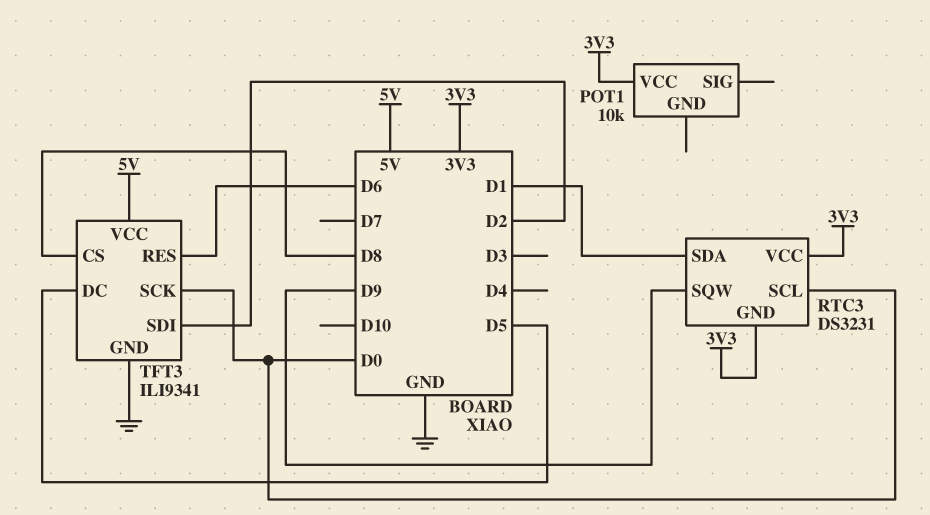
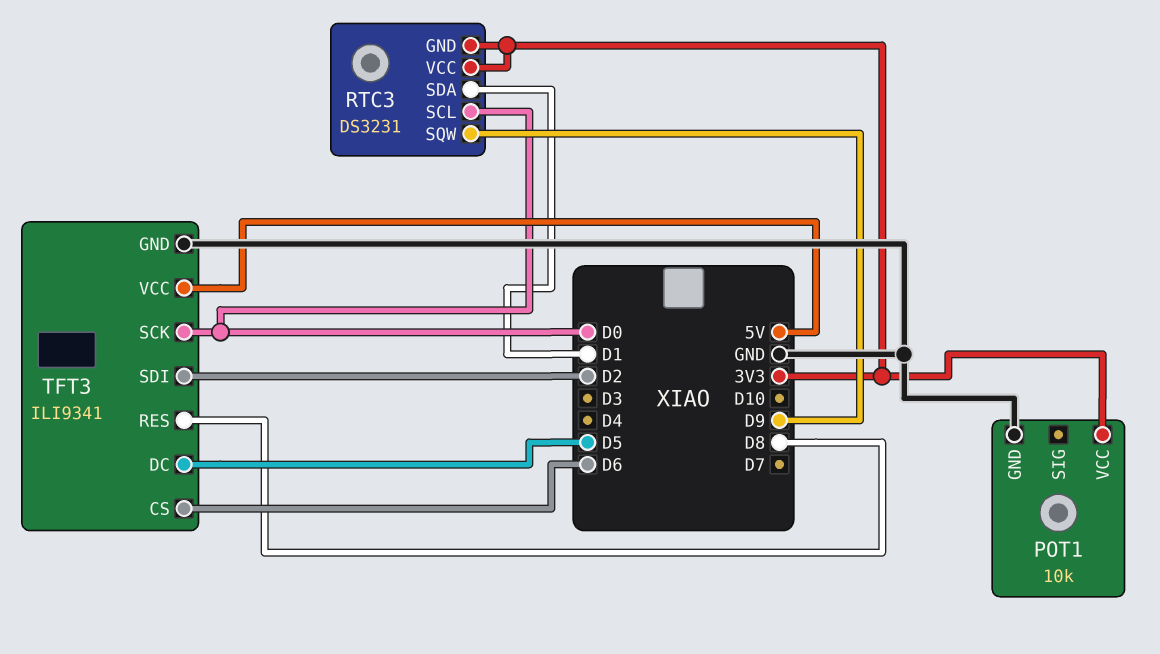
POT1 pin GND: none -> GND
TFT3 pin CS: D8 -> D6
TFT3 pin RES: D6 -> D8

